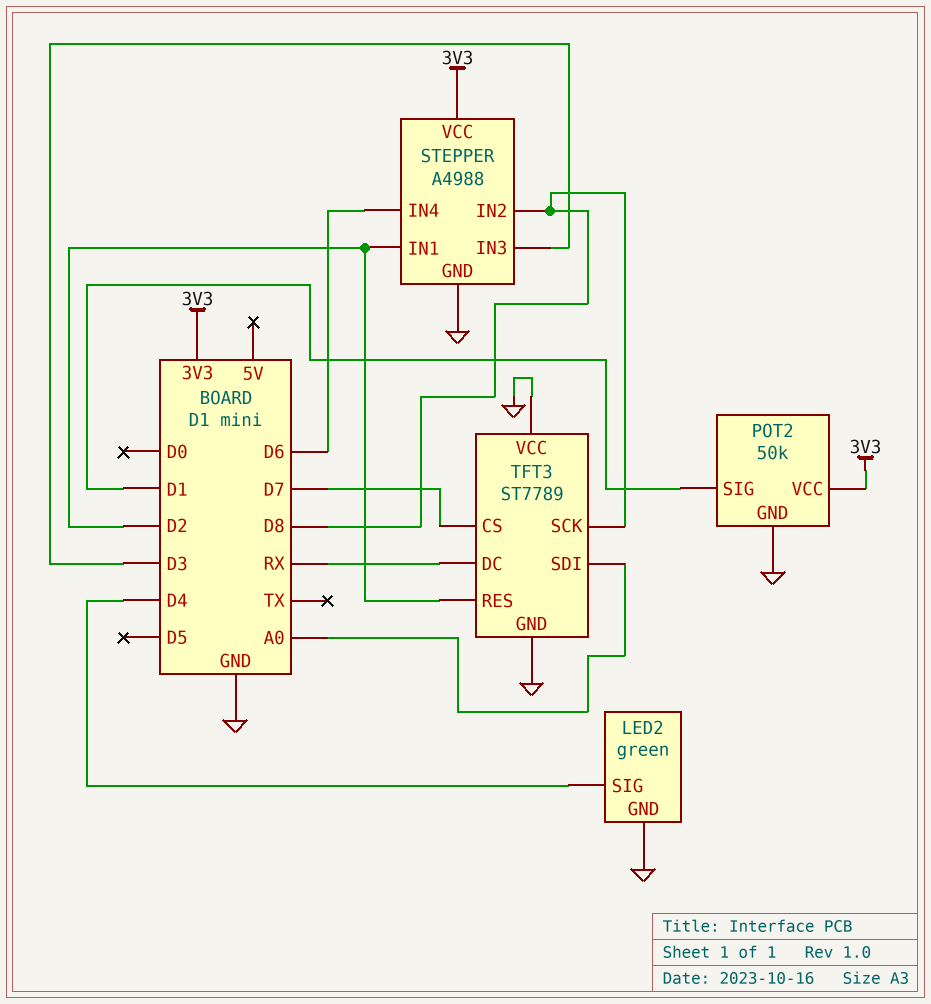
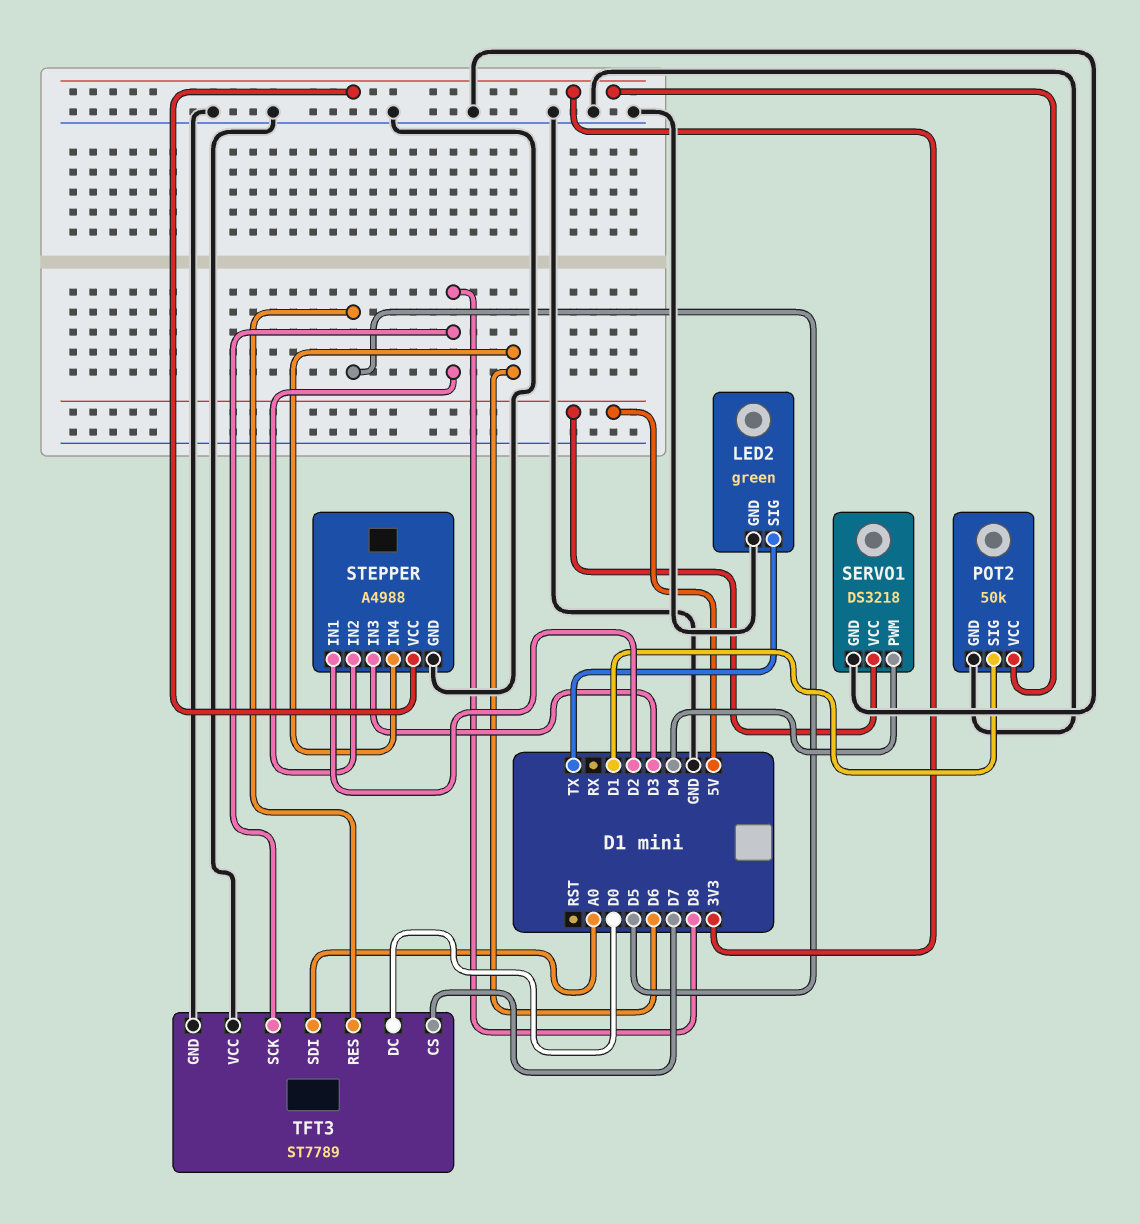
LED2 pin SIG: D4 -> TX
SERVO1: none -> DS3218
SERVO1 pin GND: none -> GND
SERVO1 pin PWM: none -> D4
SERVO1 pin VCC: none -> 5V
TFT3 pin DC: RX -> D0
TFT3 pin RES: D2 -> D5

